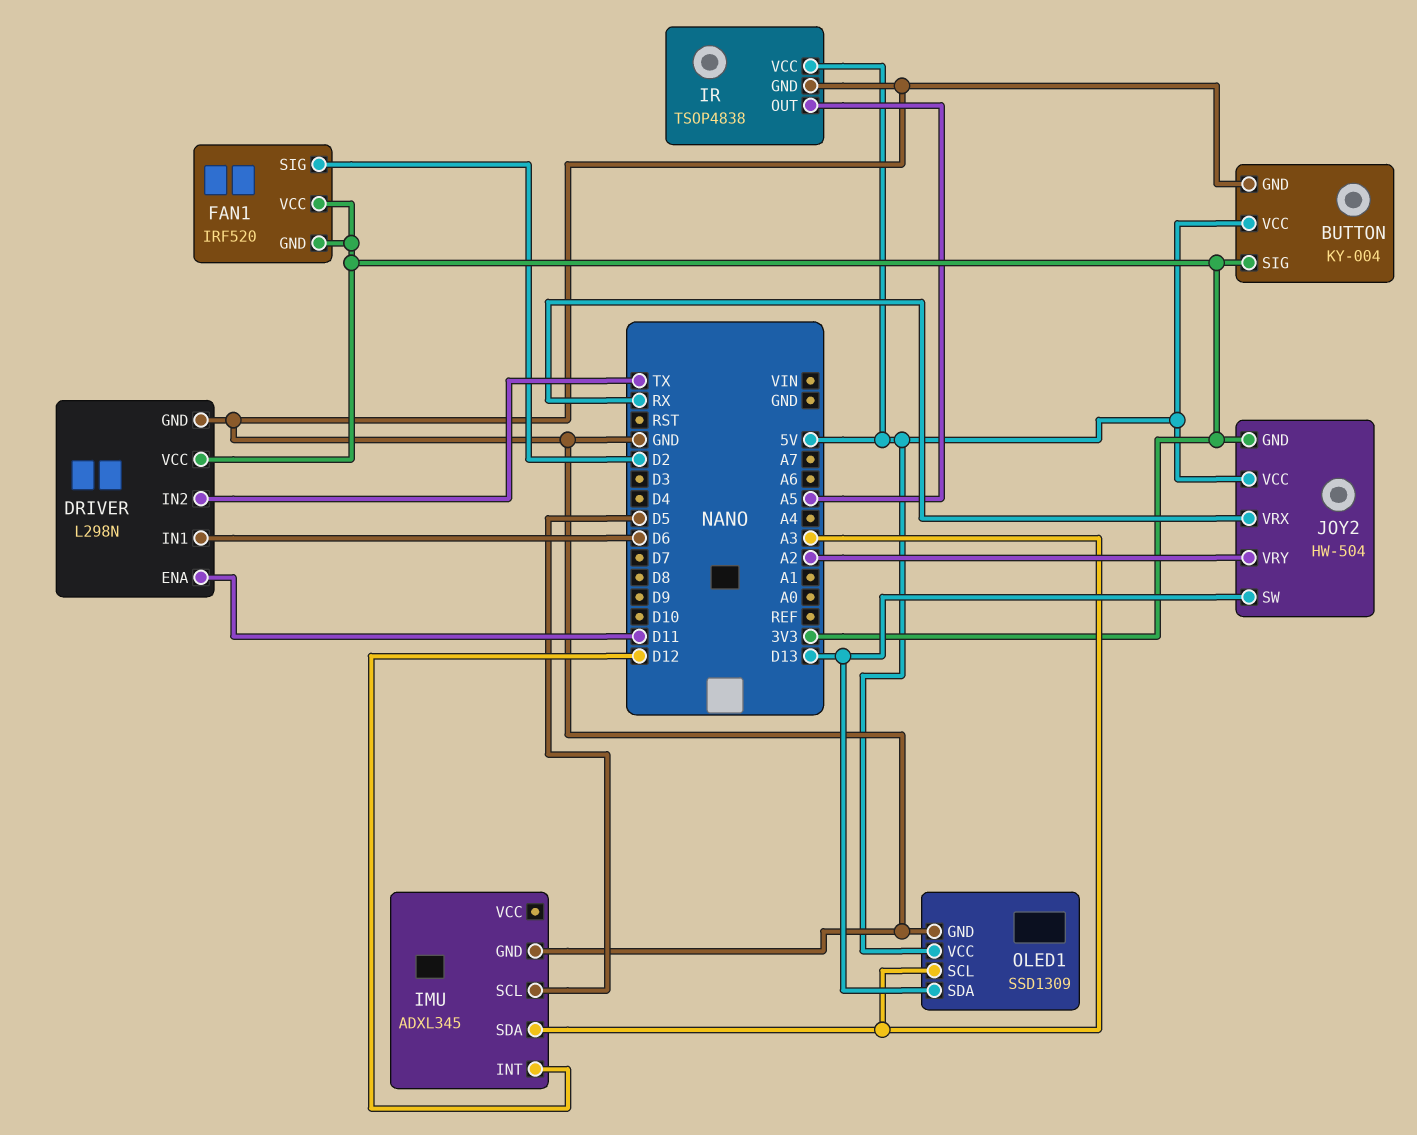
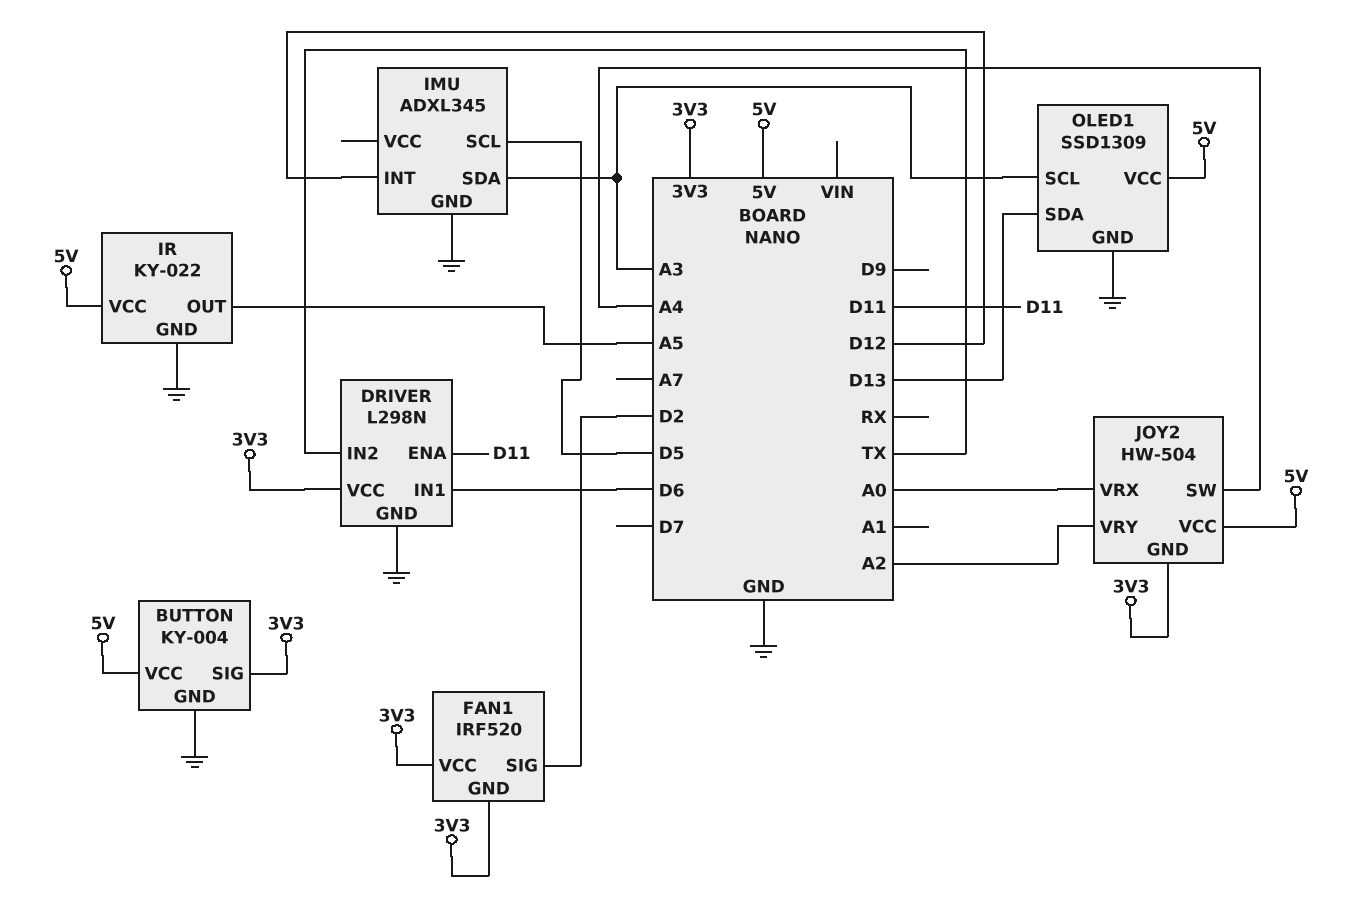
IR: TSOP4838 -> KY-022
JOY2 pin SW: D13 -> A4
JOY2 pin VRX: RX -> A0

